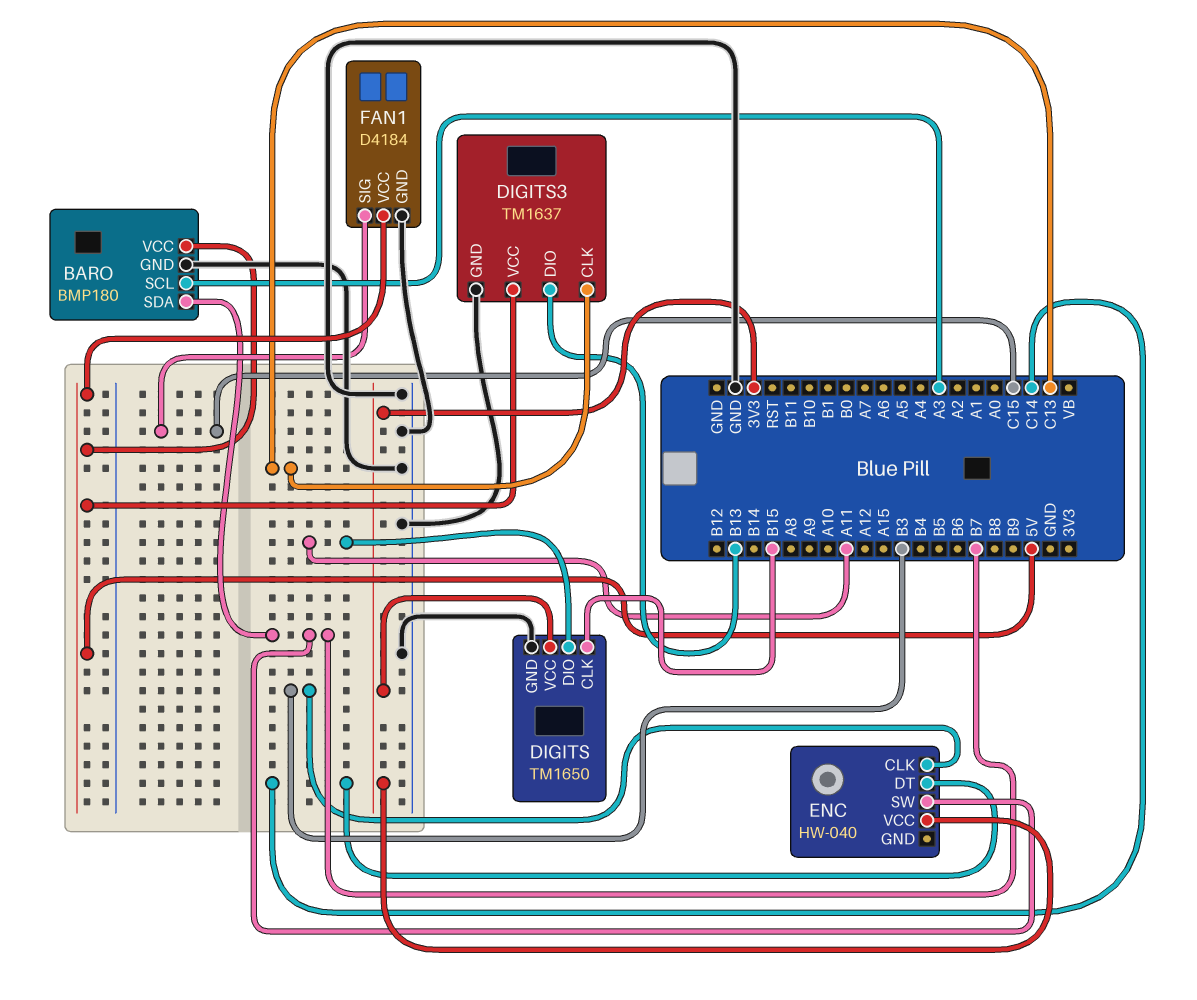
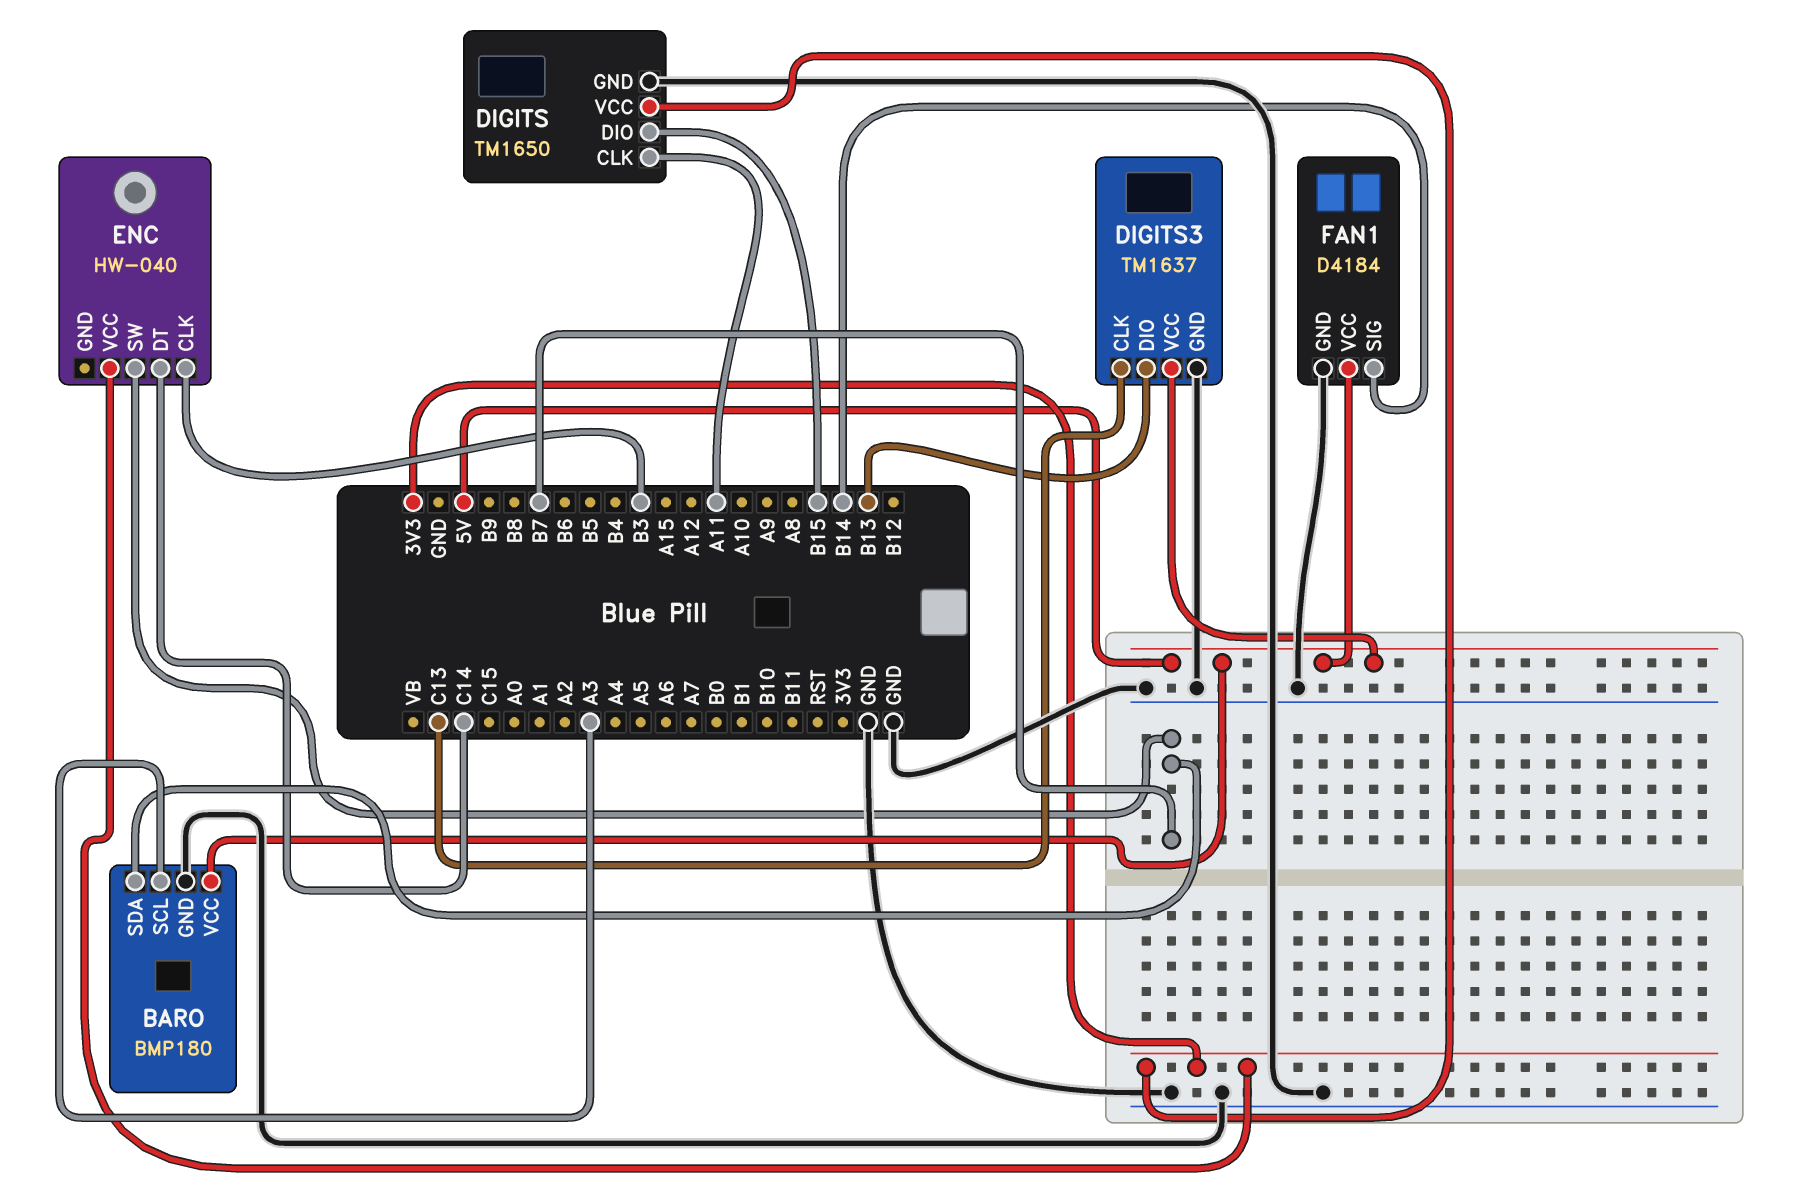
DIGITS pin CLK: B15 -> A11
DIGITS pin DIO: A11 -> B15
FAN1 pin SIG: C15 -> B14

